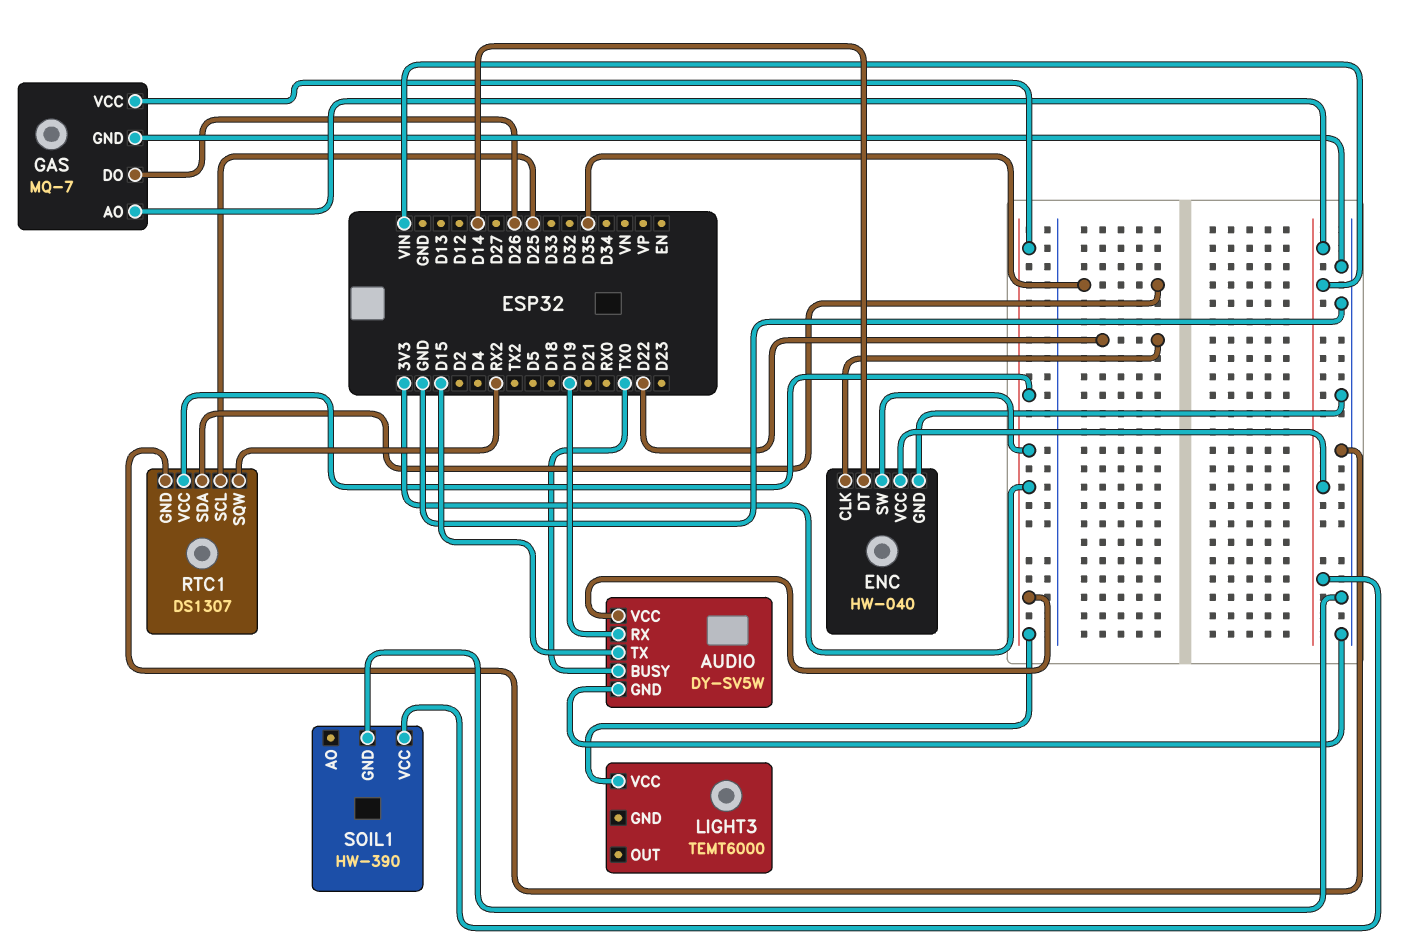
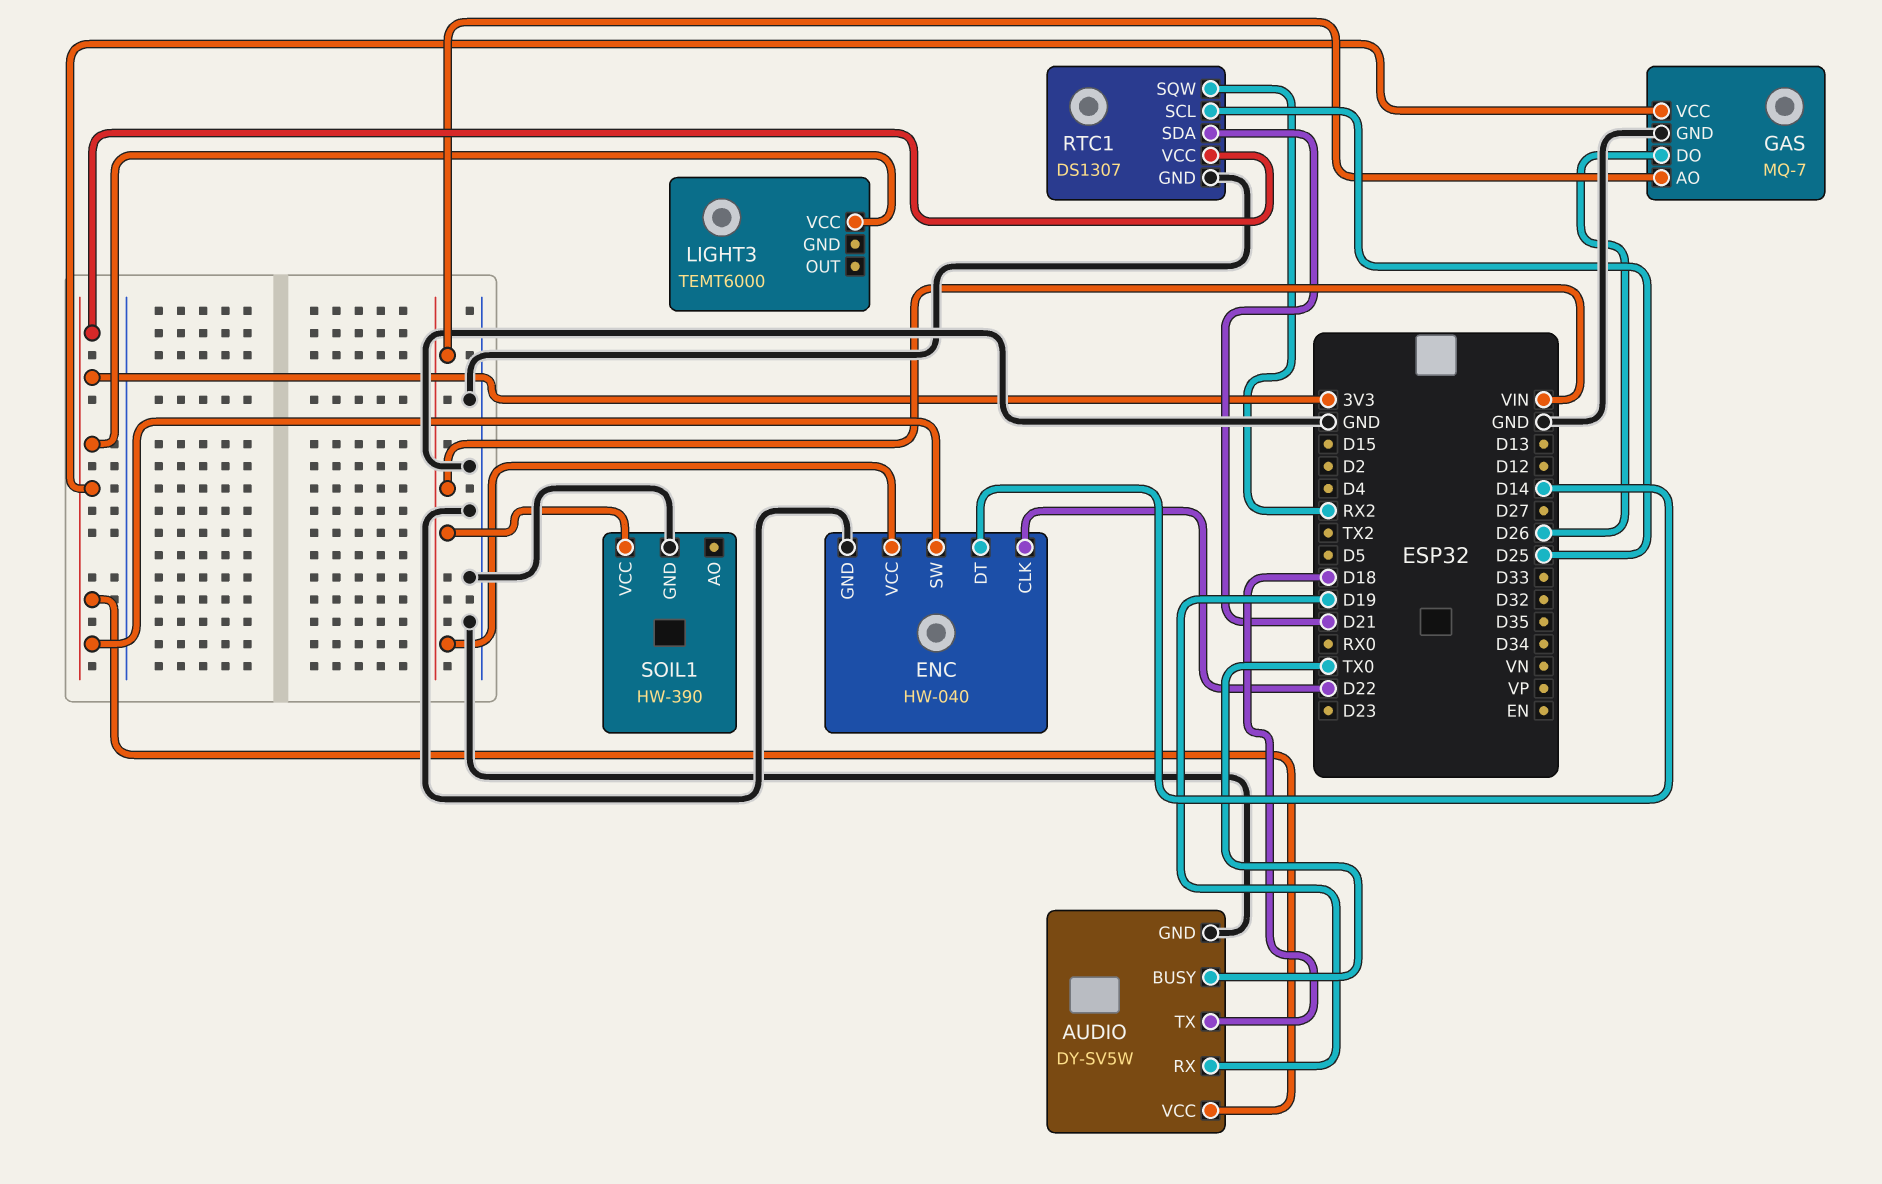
AUDIO pin TX: D15 -> D18
RTC1 pin SDA: D35 -> D21

